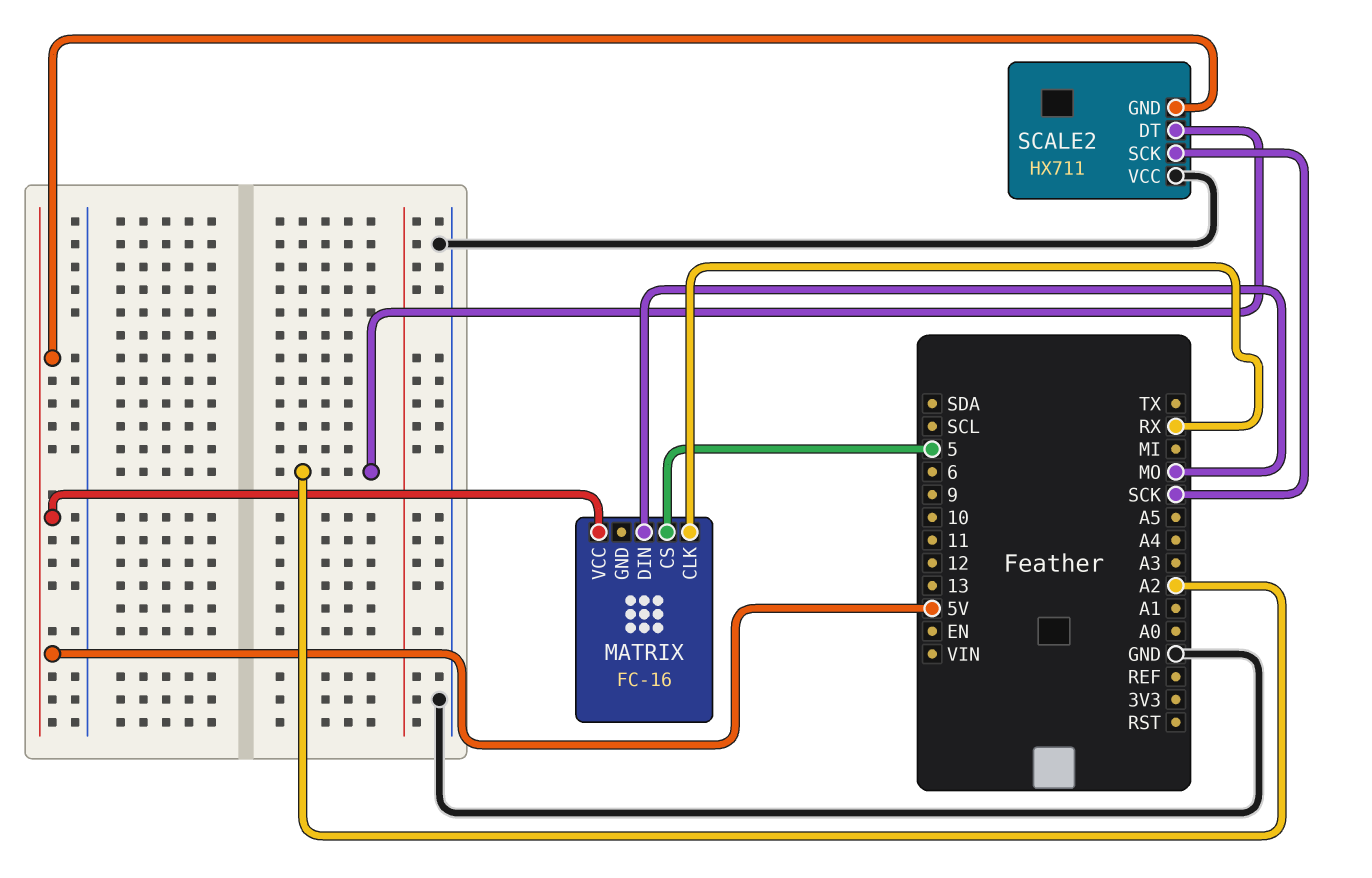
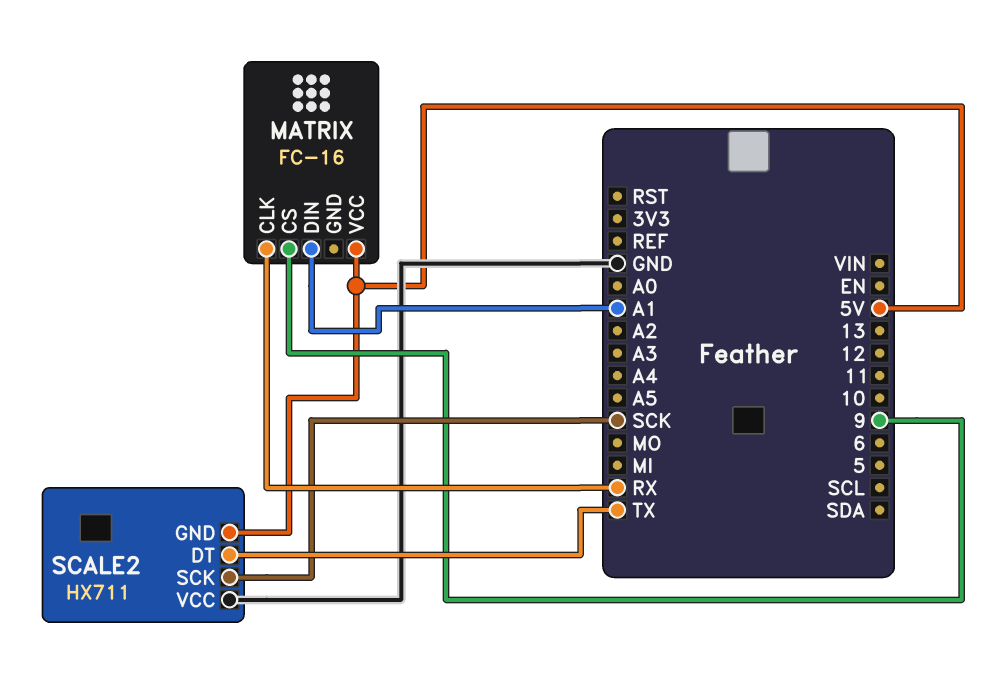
MATRIX pin CS: 5 -> 9
MATRIX pin DIN: MO -> A1
SCALE2 pin DT: A2 -> TX

